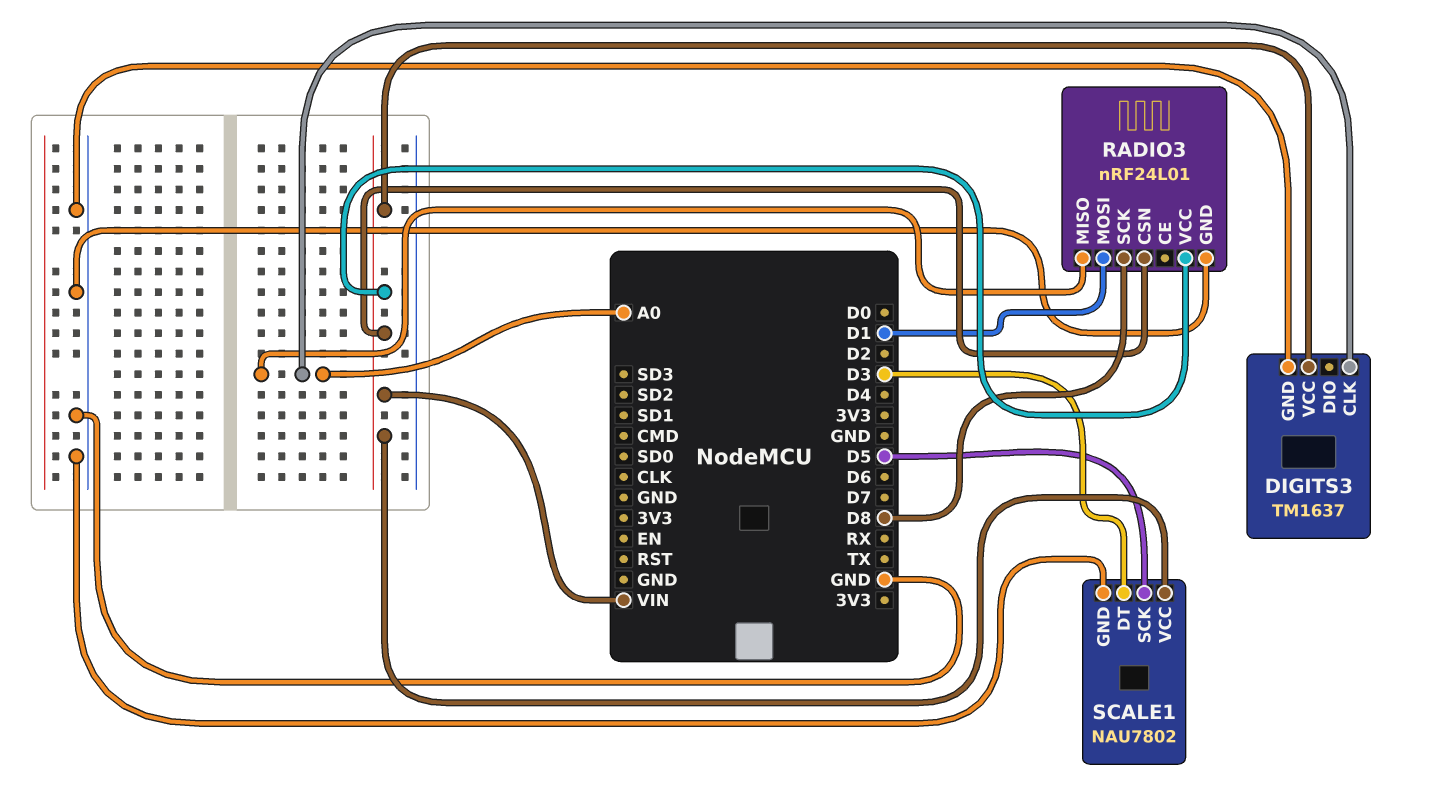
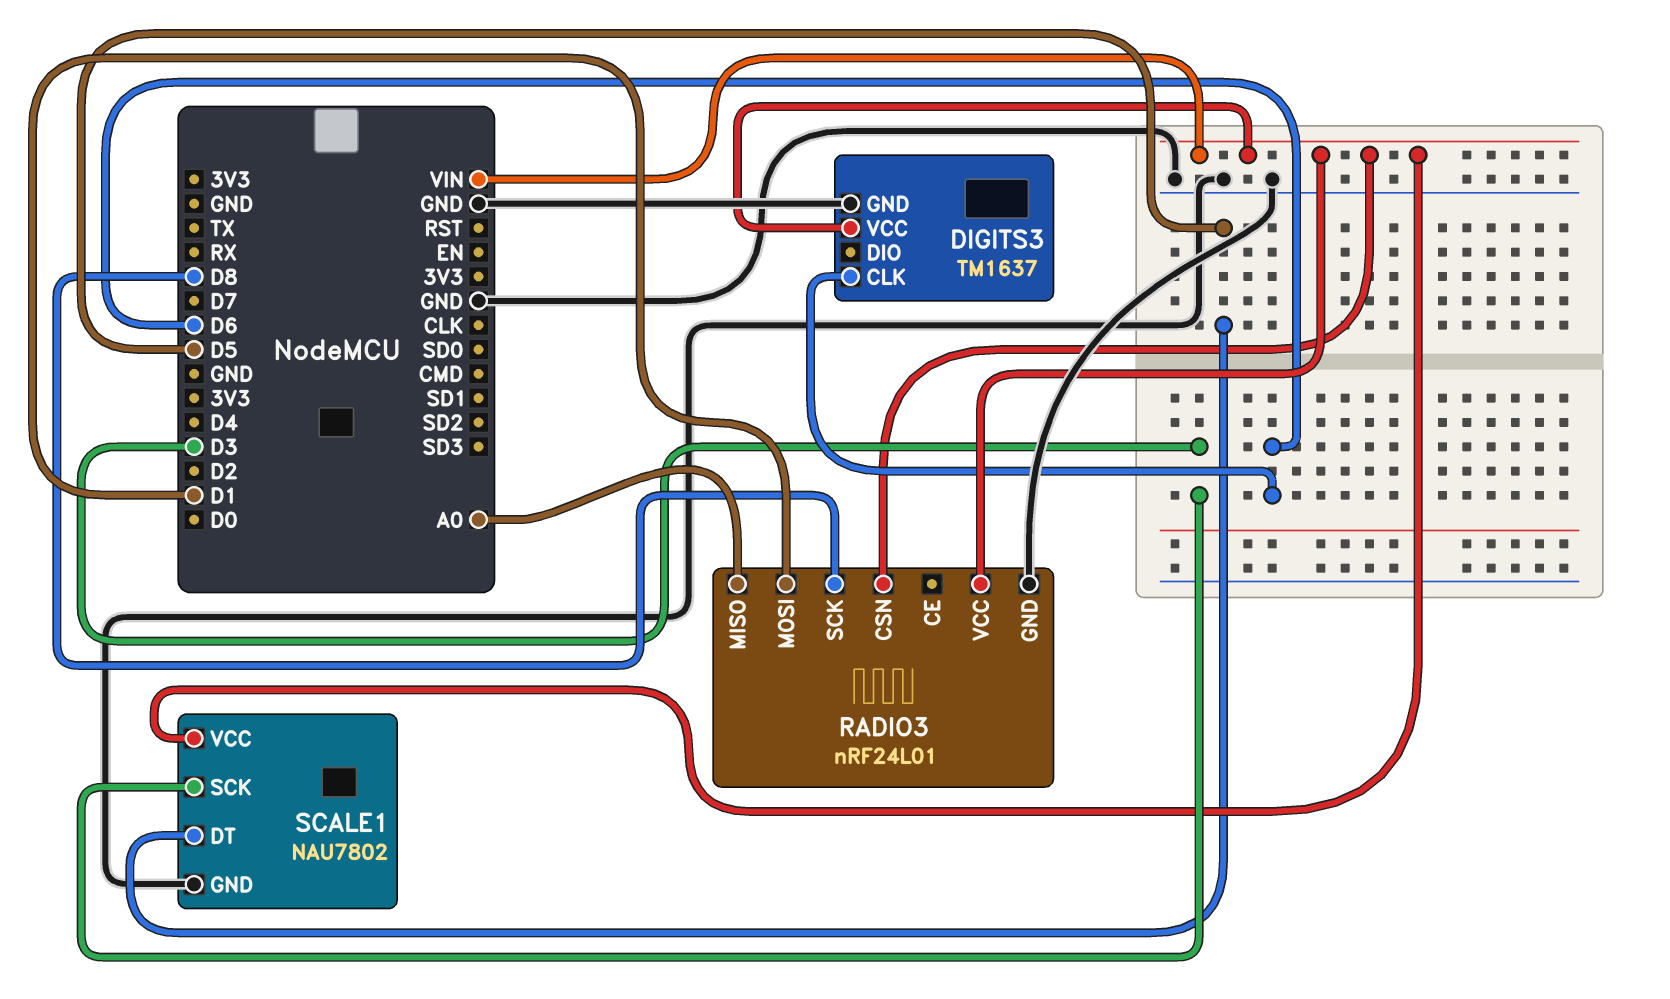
DIGITS3 pin CLK: A0 -> D6
SCALE1 pin DT: D3 -> D5
SCALE1 pin SCK: D5 -> D3

